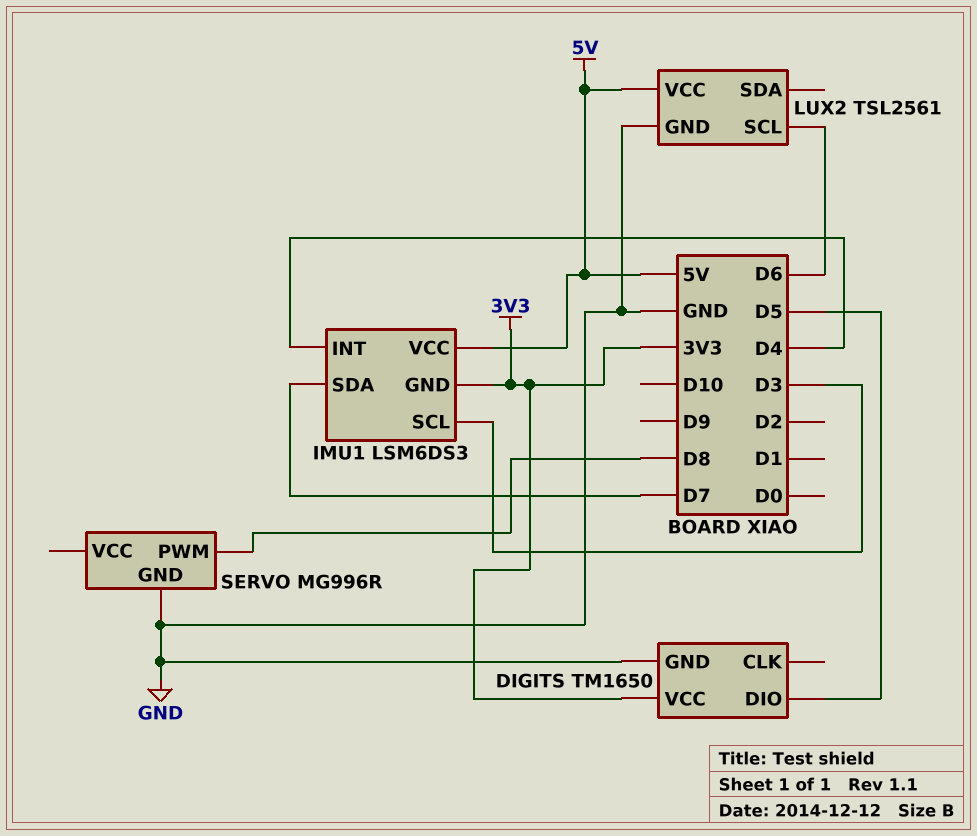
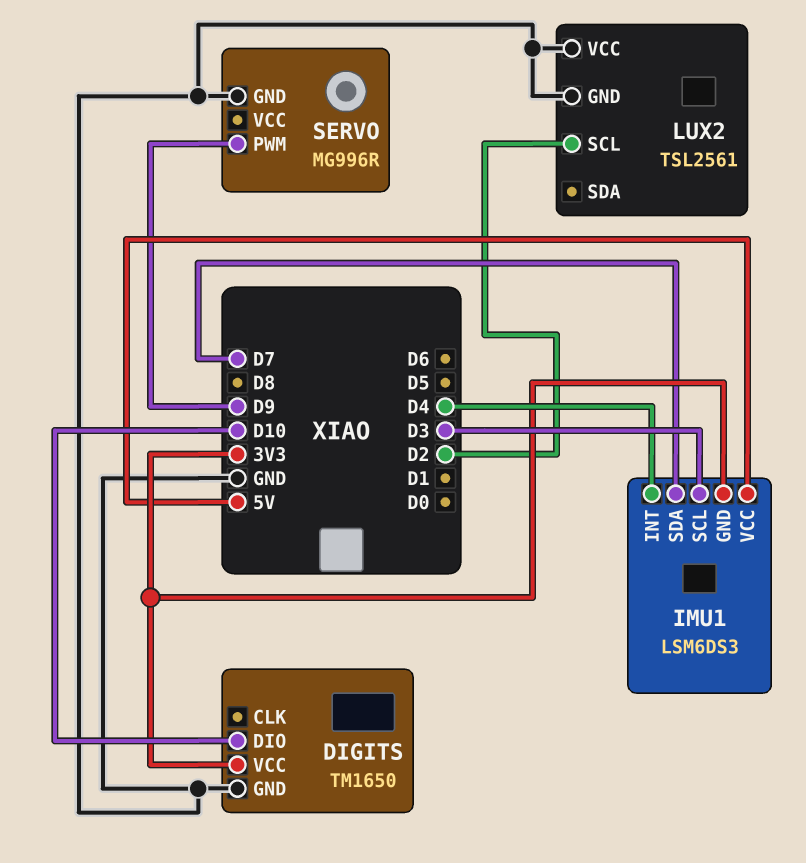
DIGITS pin DIO: D5 -> D10
LUX2 pin SCL: D6 -> D2
LUX2 pin VCC: 5V -> GND
SERVO pin PWM: D8 -> D9

